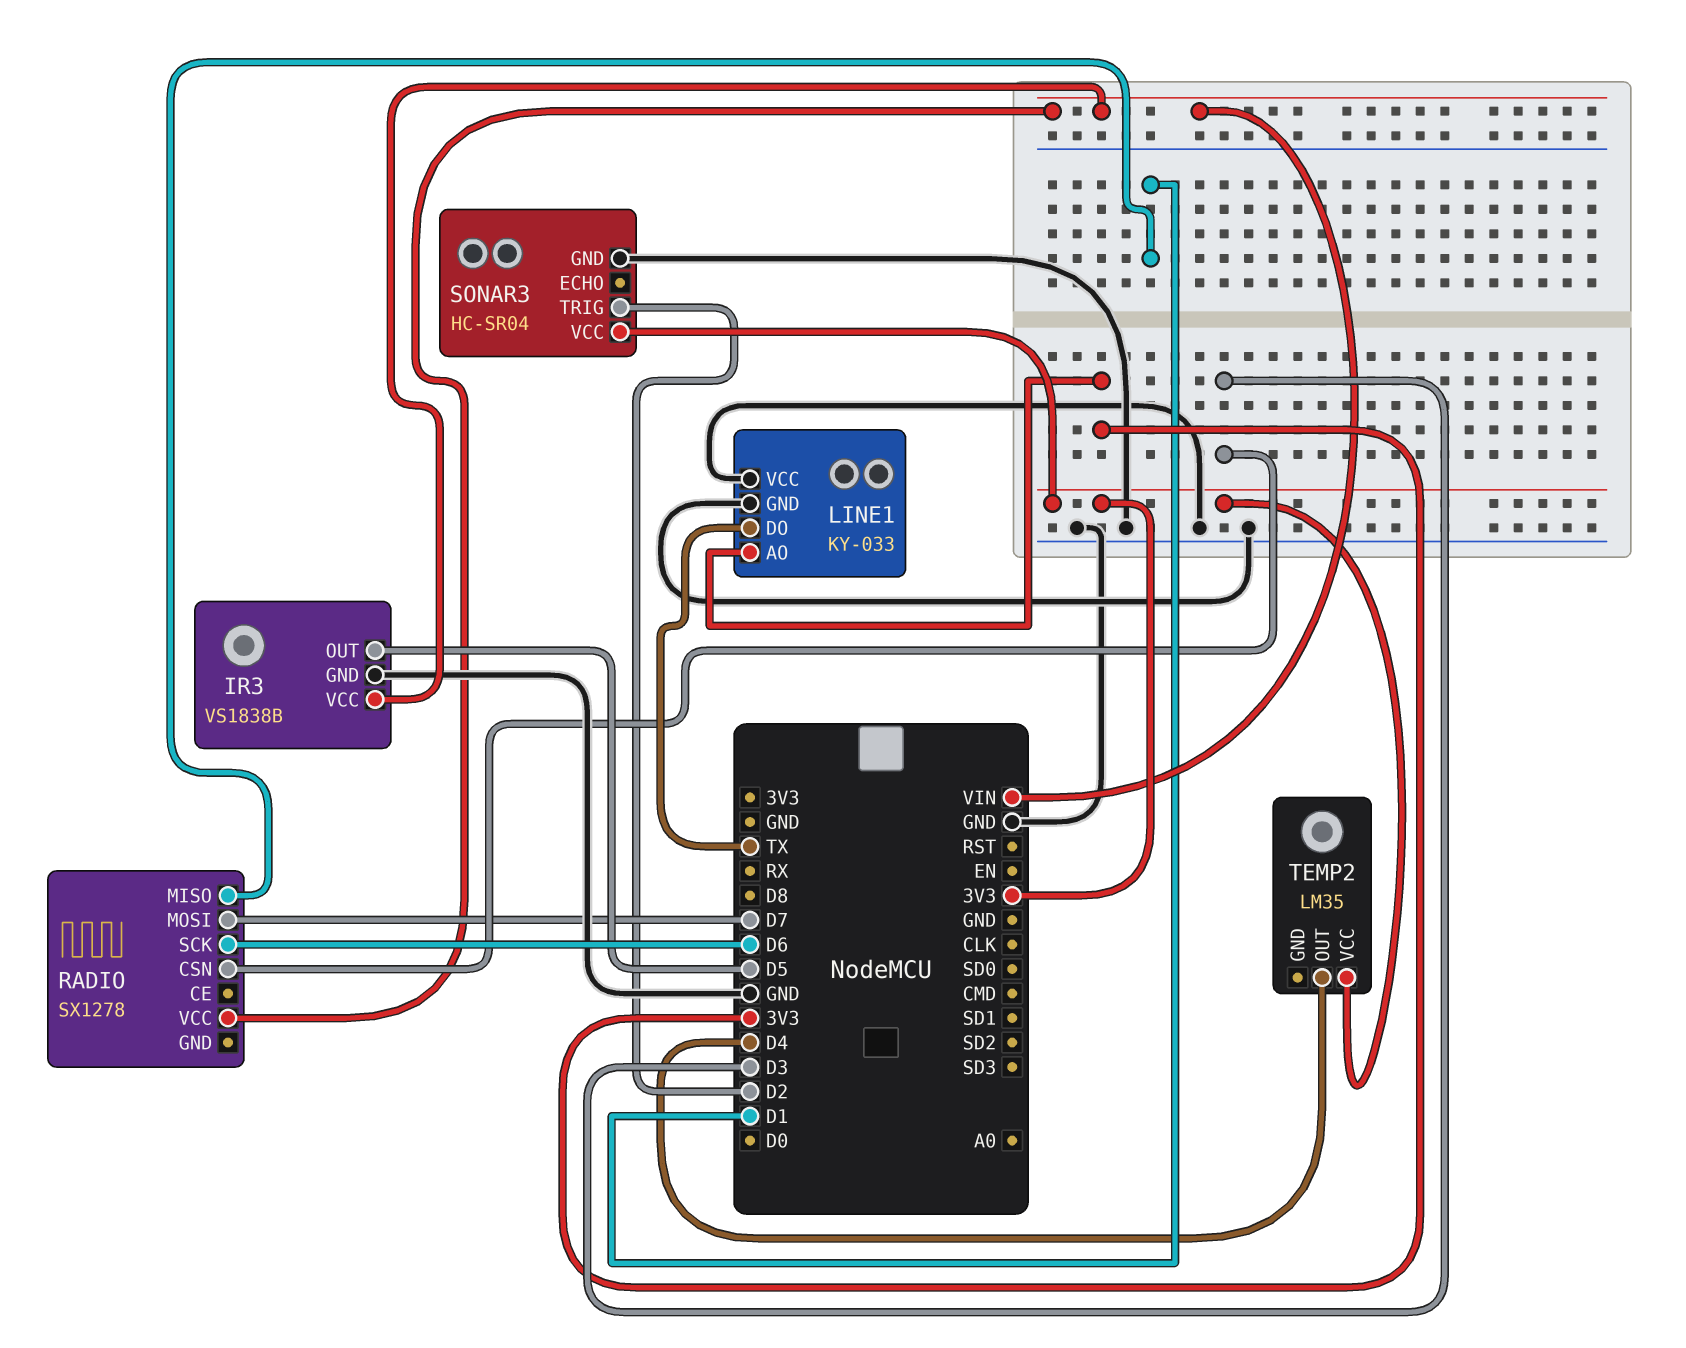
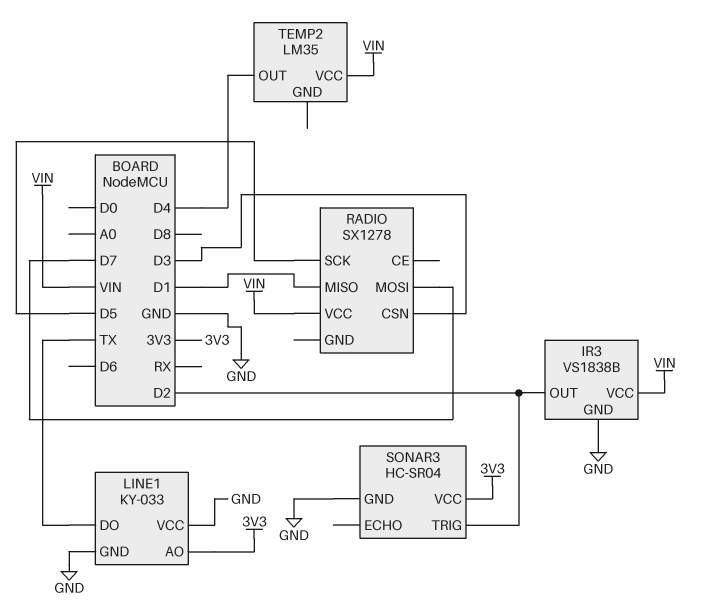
IR3 pin OUT: D5 -> D2
RADIO pin SCK: D6 -> D5
TEMP2 pin VCC: 3V3 -> VIN

